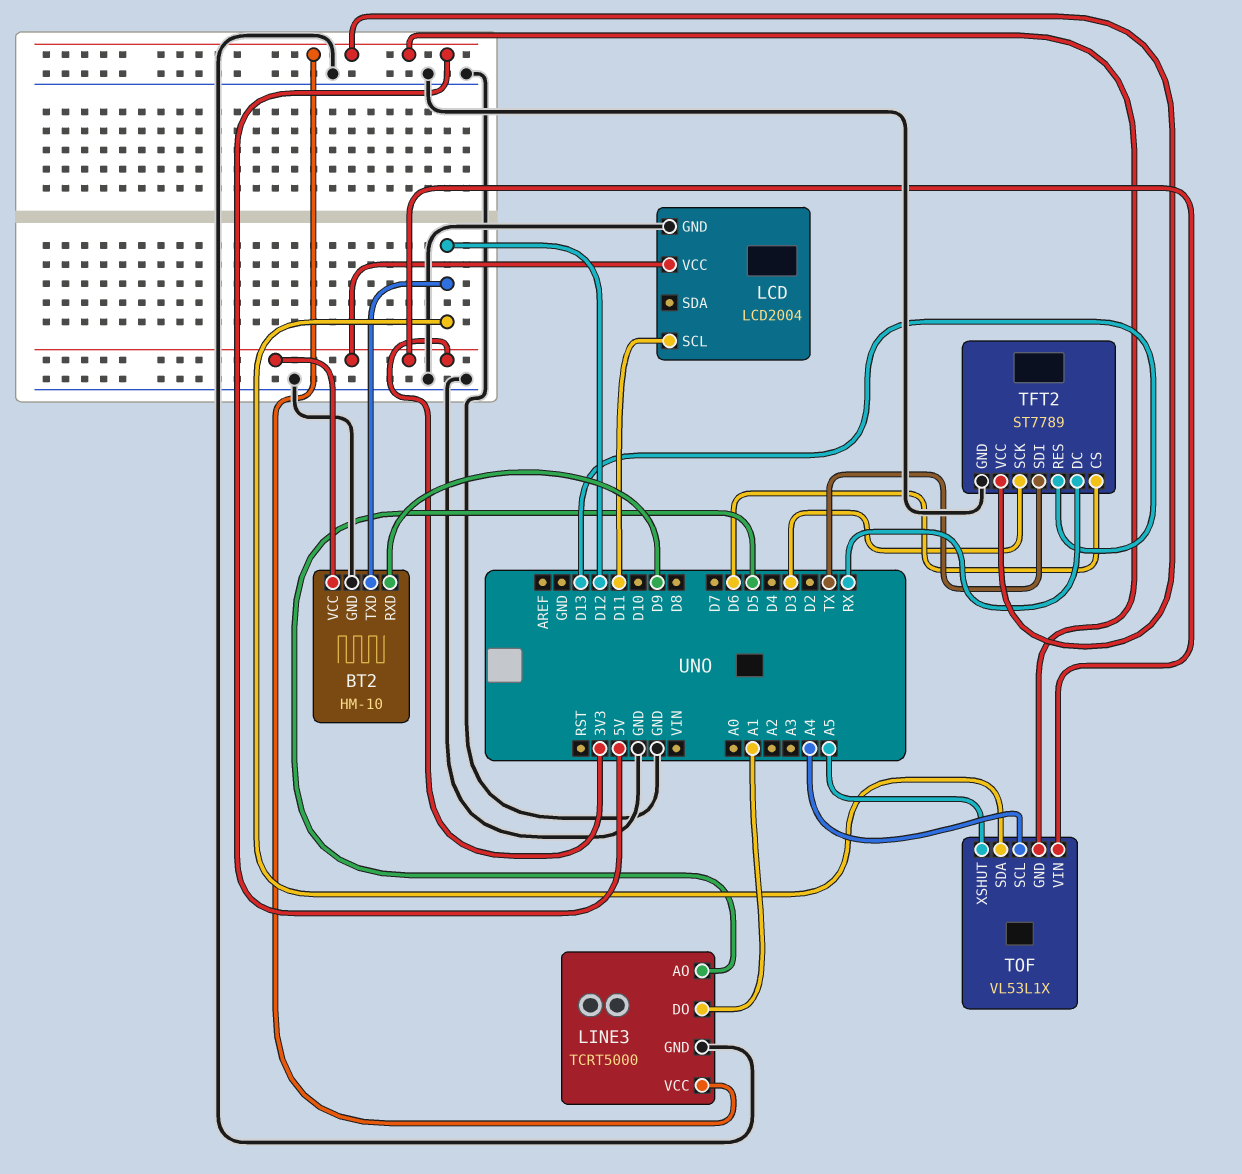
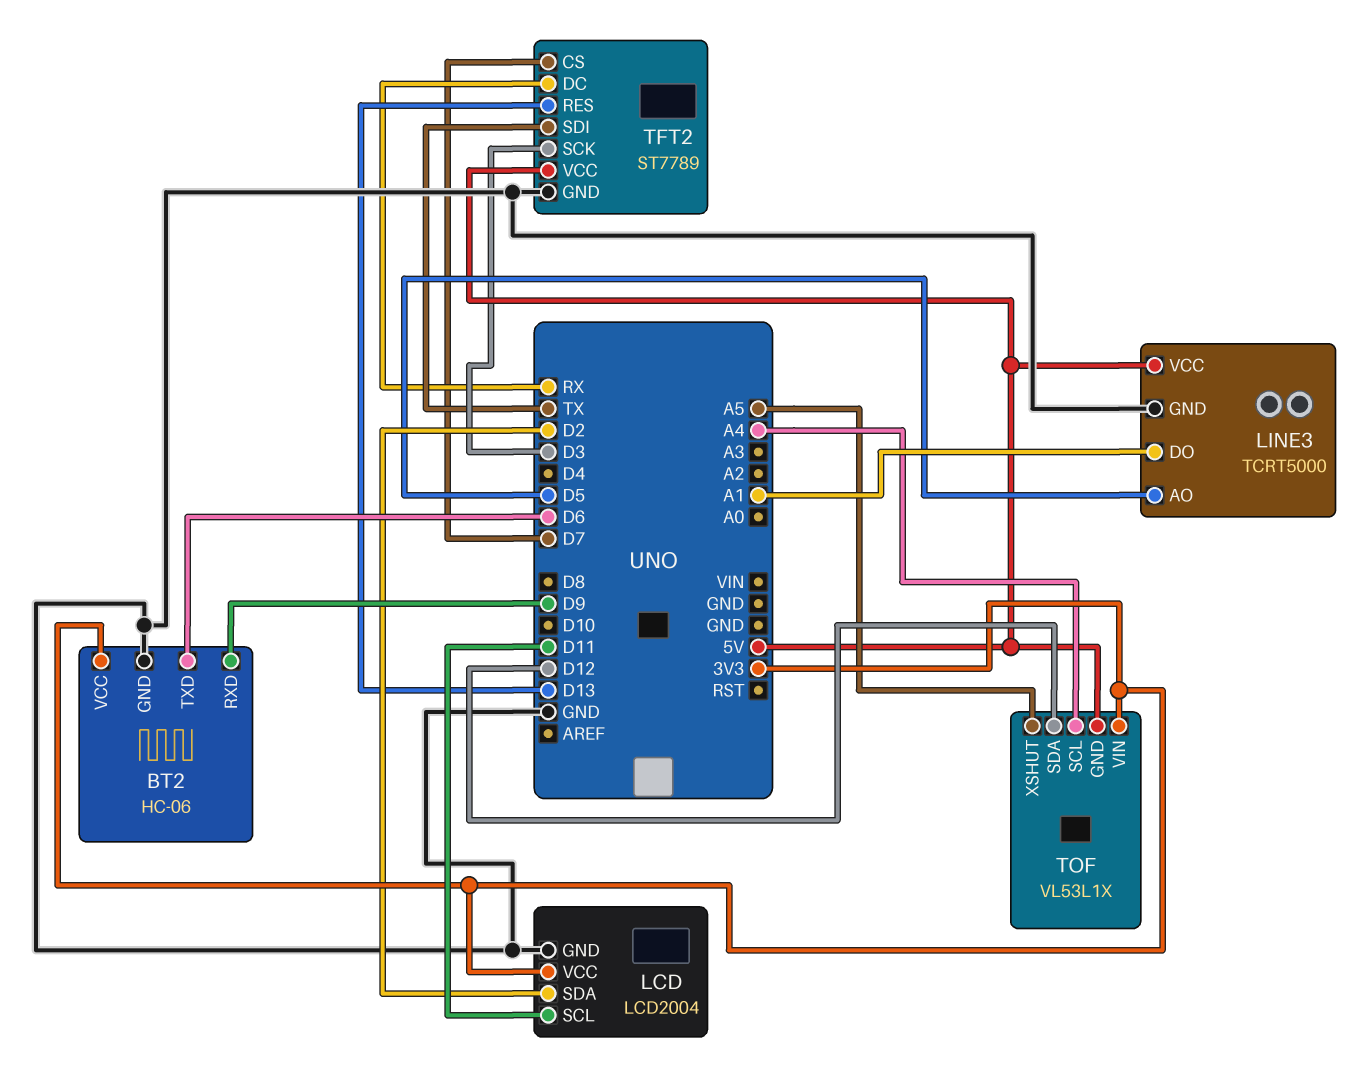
BT2: HM-10 -> HC-06
BT2 pin TXD: D12 -> D6
LCD pin SDA: none -> D2
TFT2 pin CS: D6 -> D7

